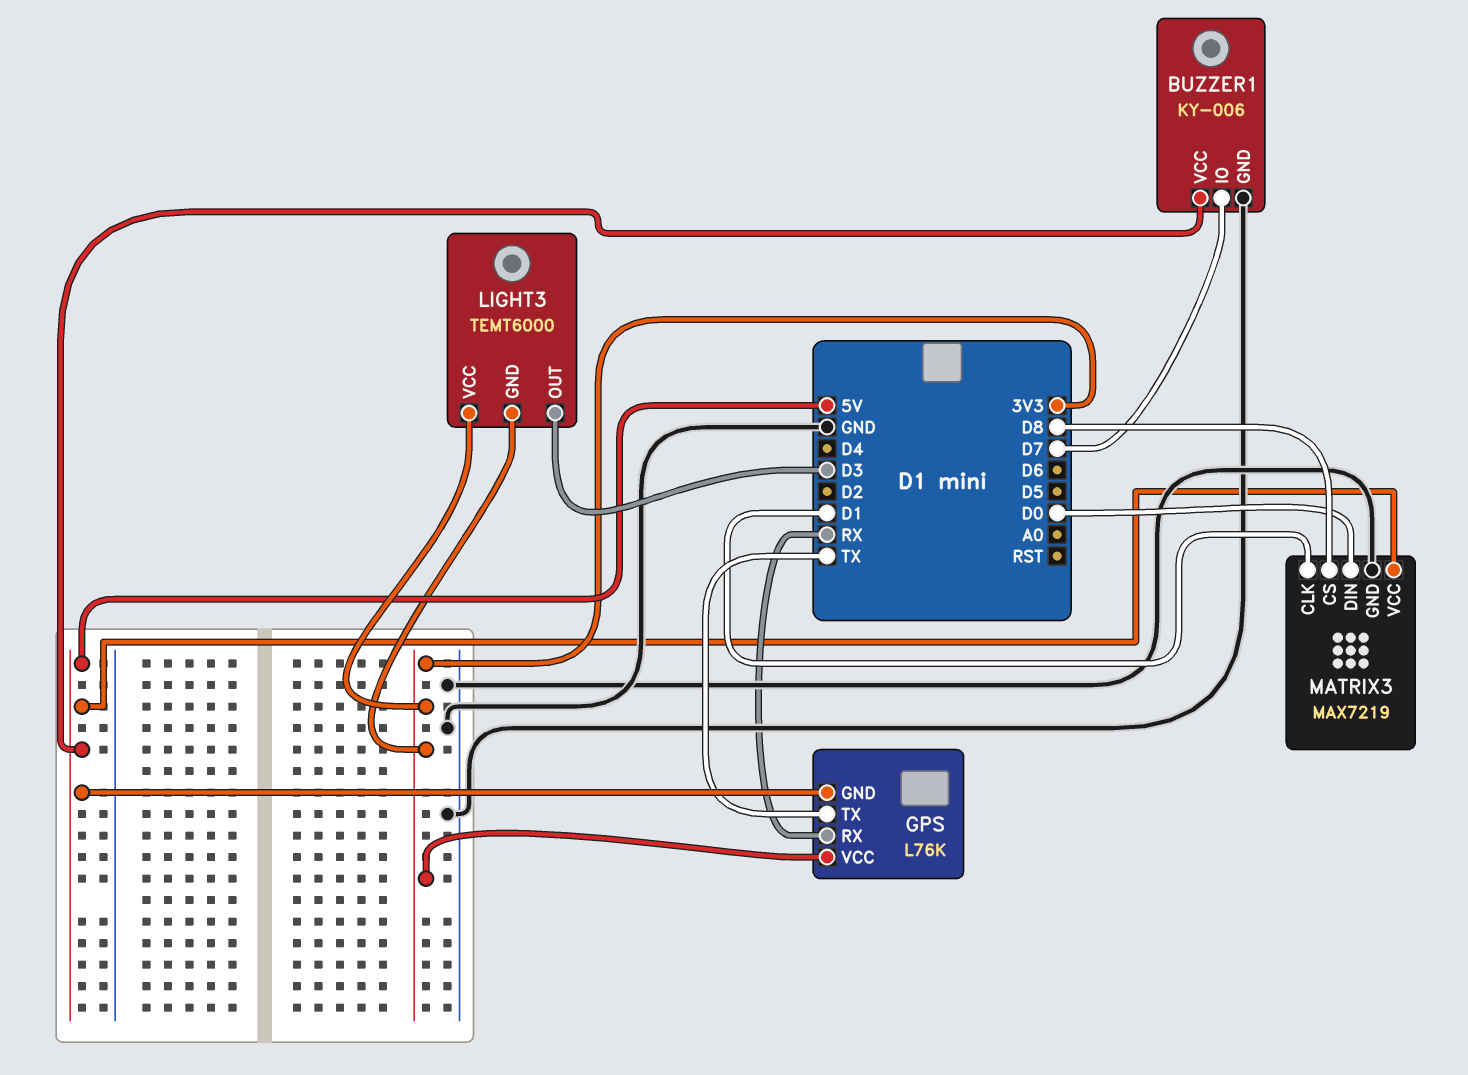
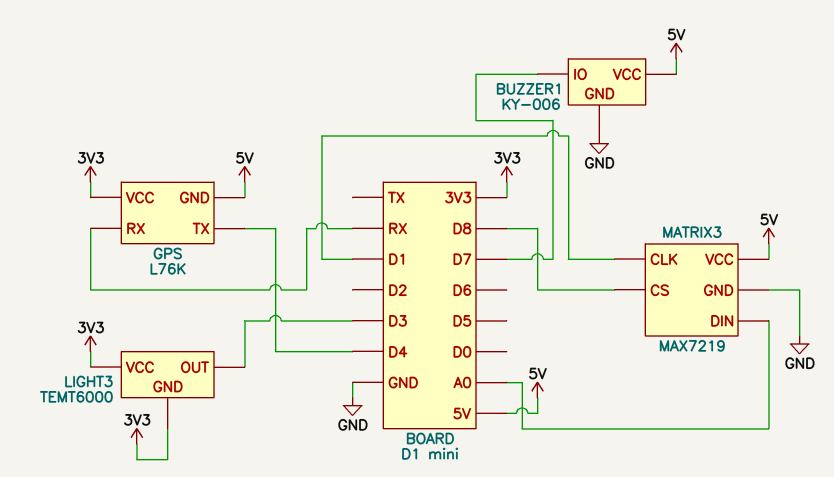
GPS pin TX: TX -> D4
MATRIX3 pin DIN: D0 -> A0

